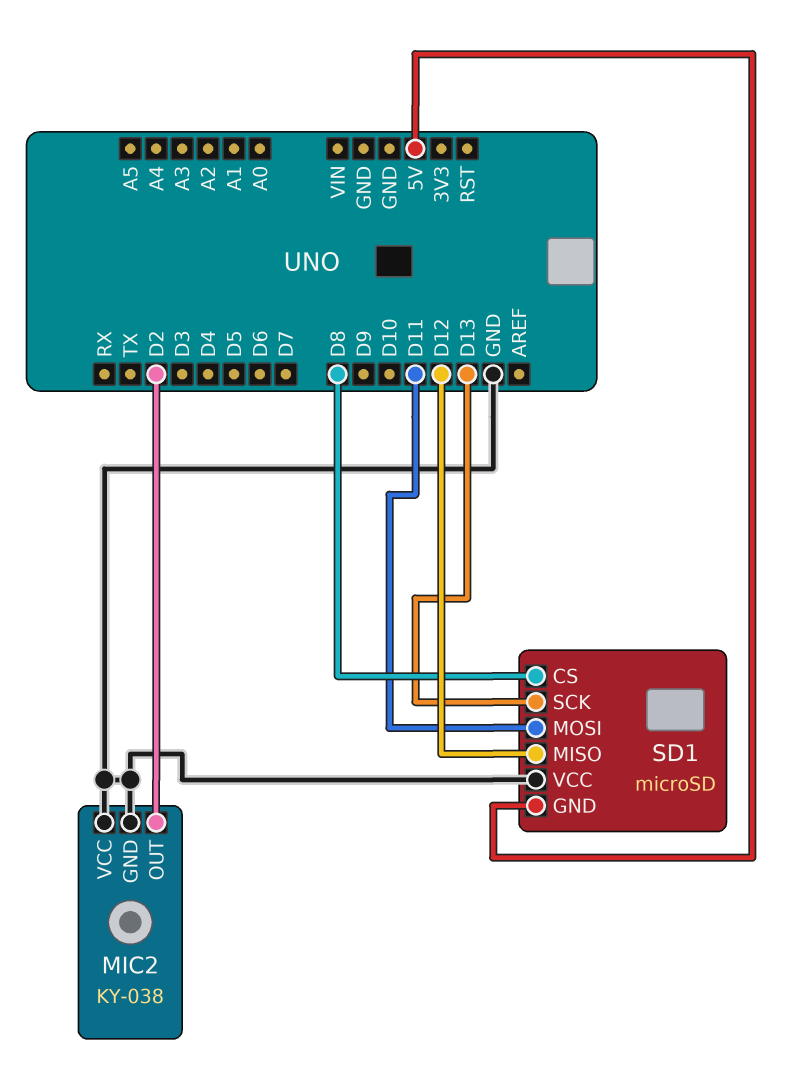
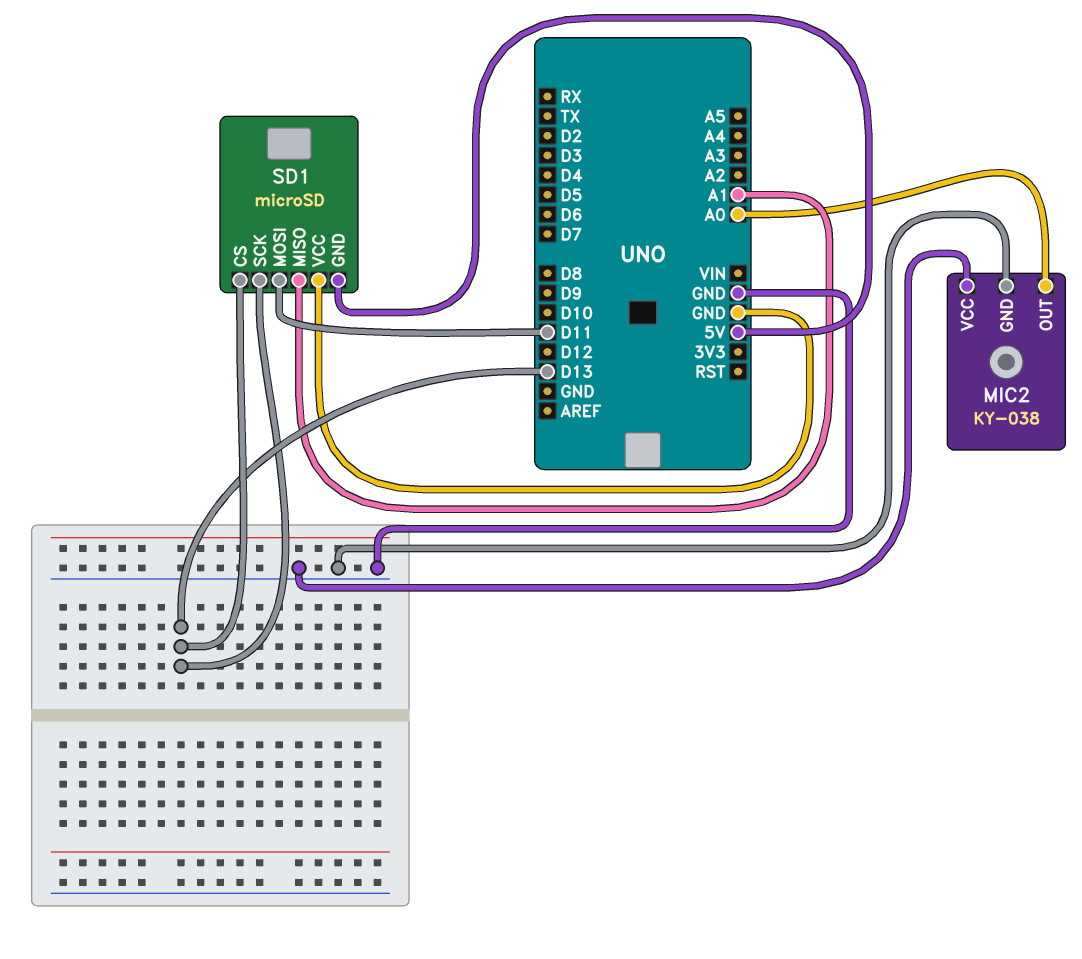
MIC2 pin OUT: D2 -> A0
SD1 pin CS: D8 -> D13
SD1 pin MISO: D12 -> A1

